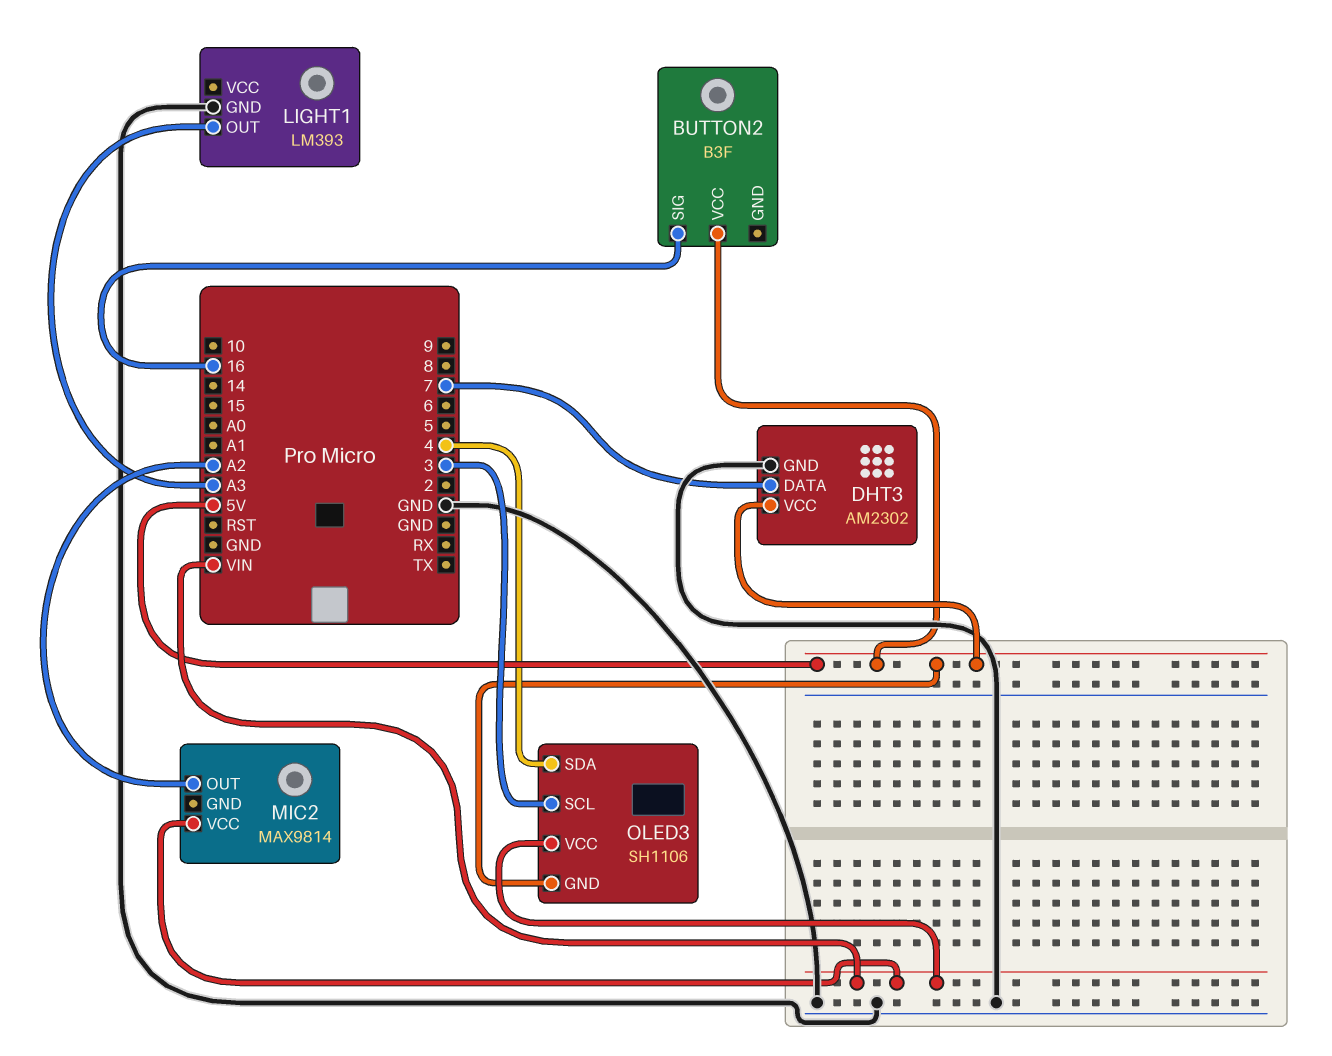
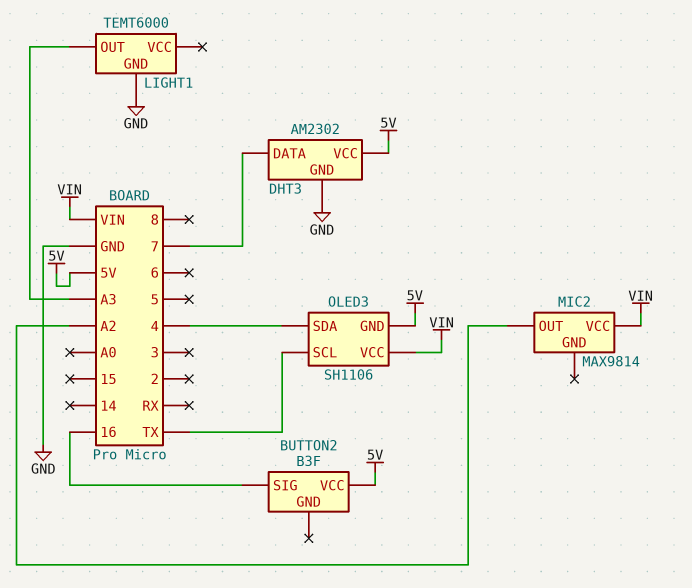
LIGHT1: LM393 -> TEMT6000
OLED3 pin SCL: 3 -> TX

